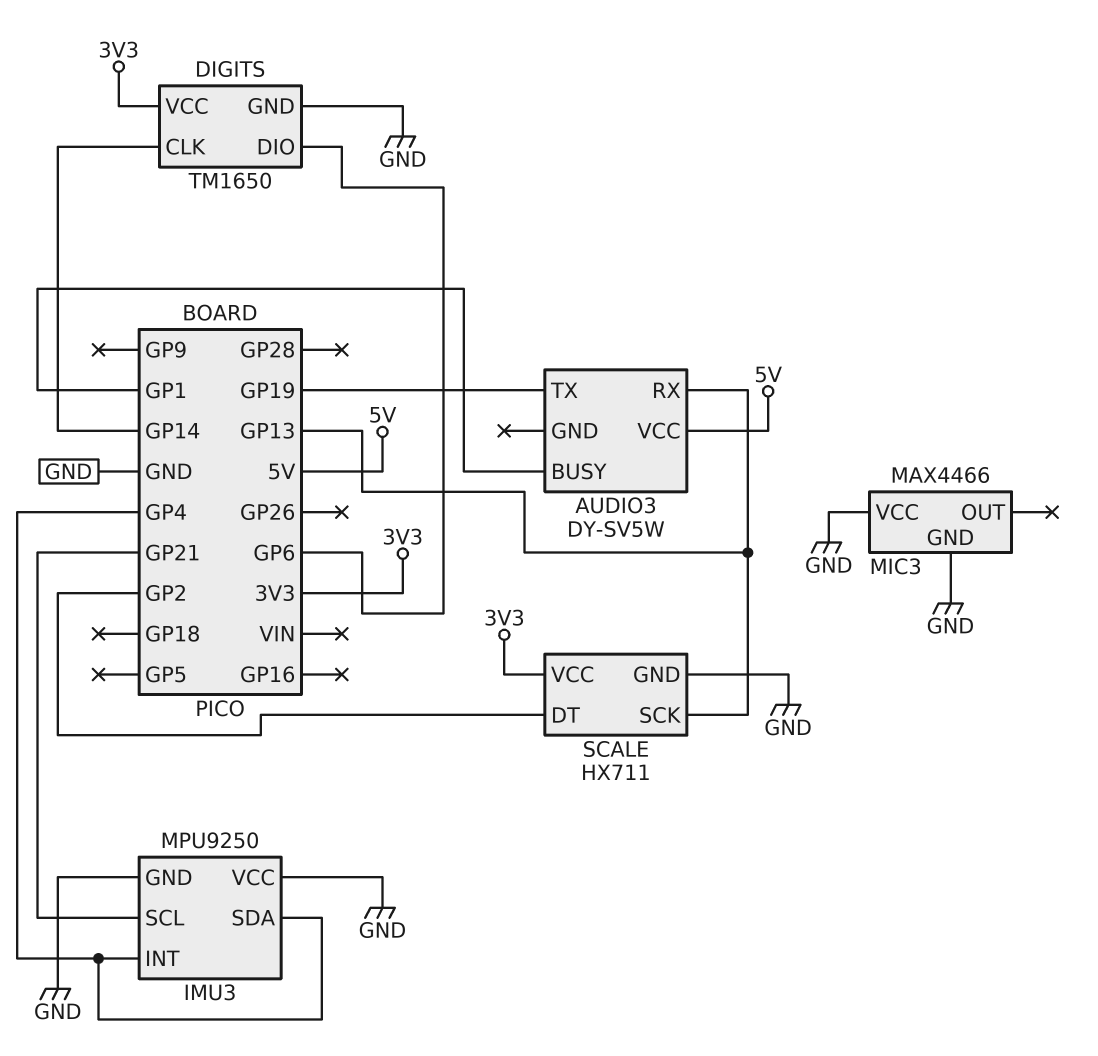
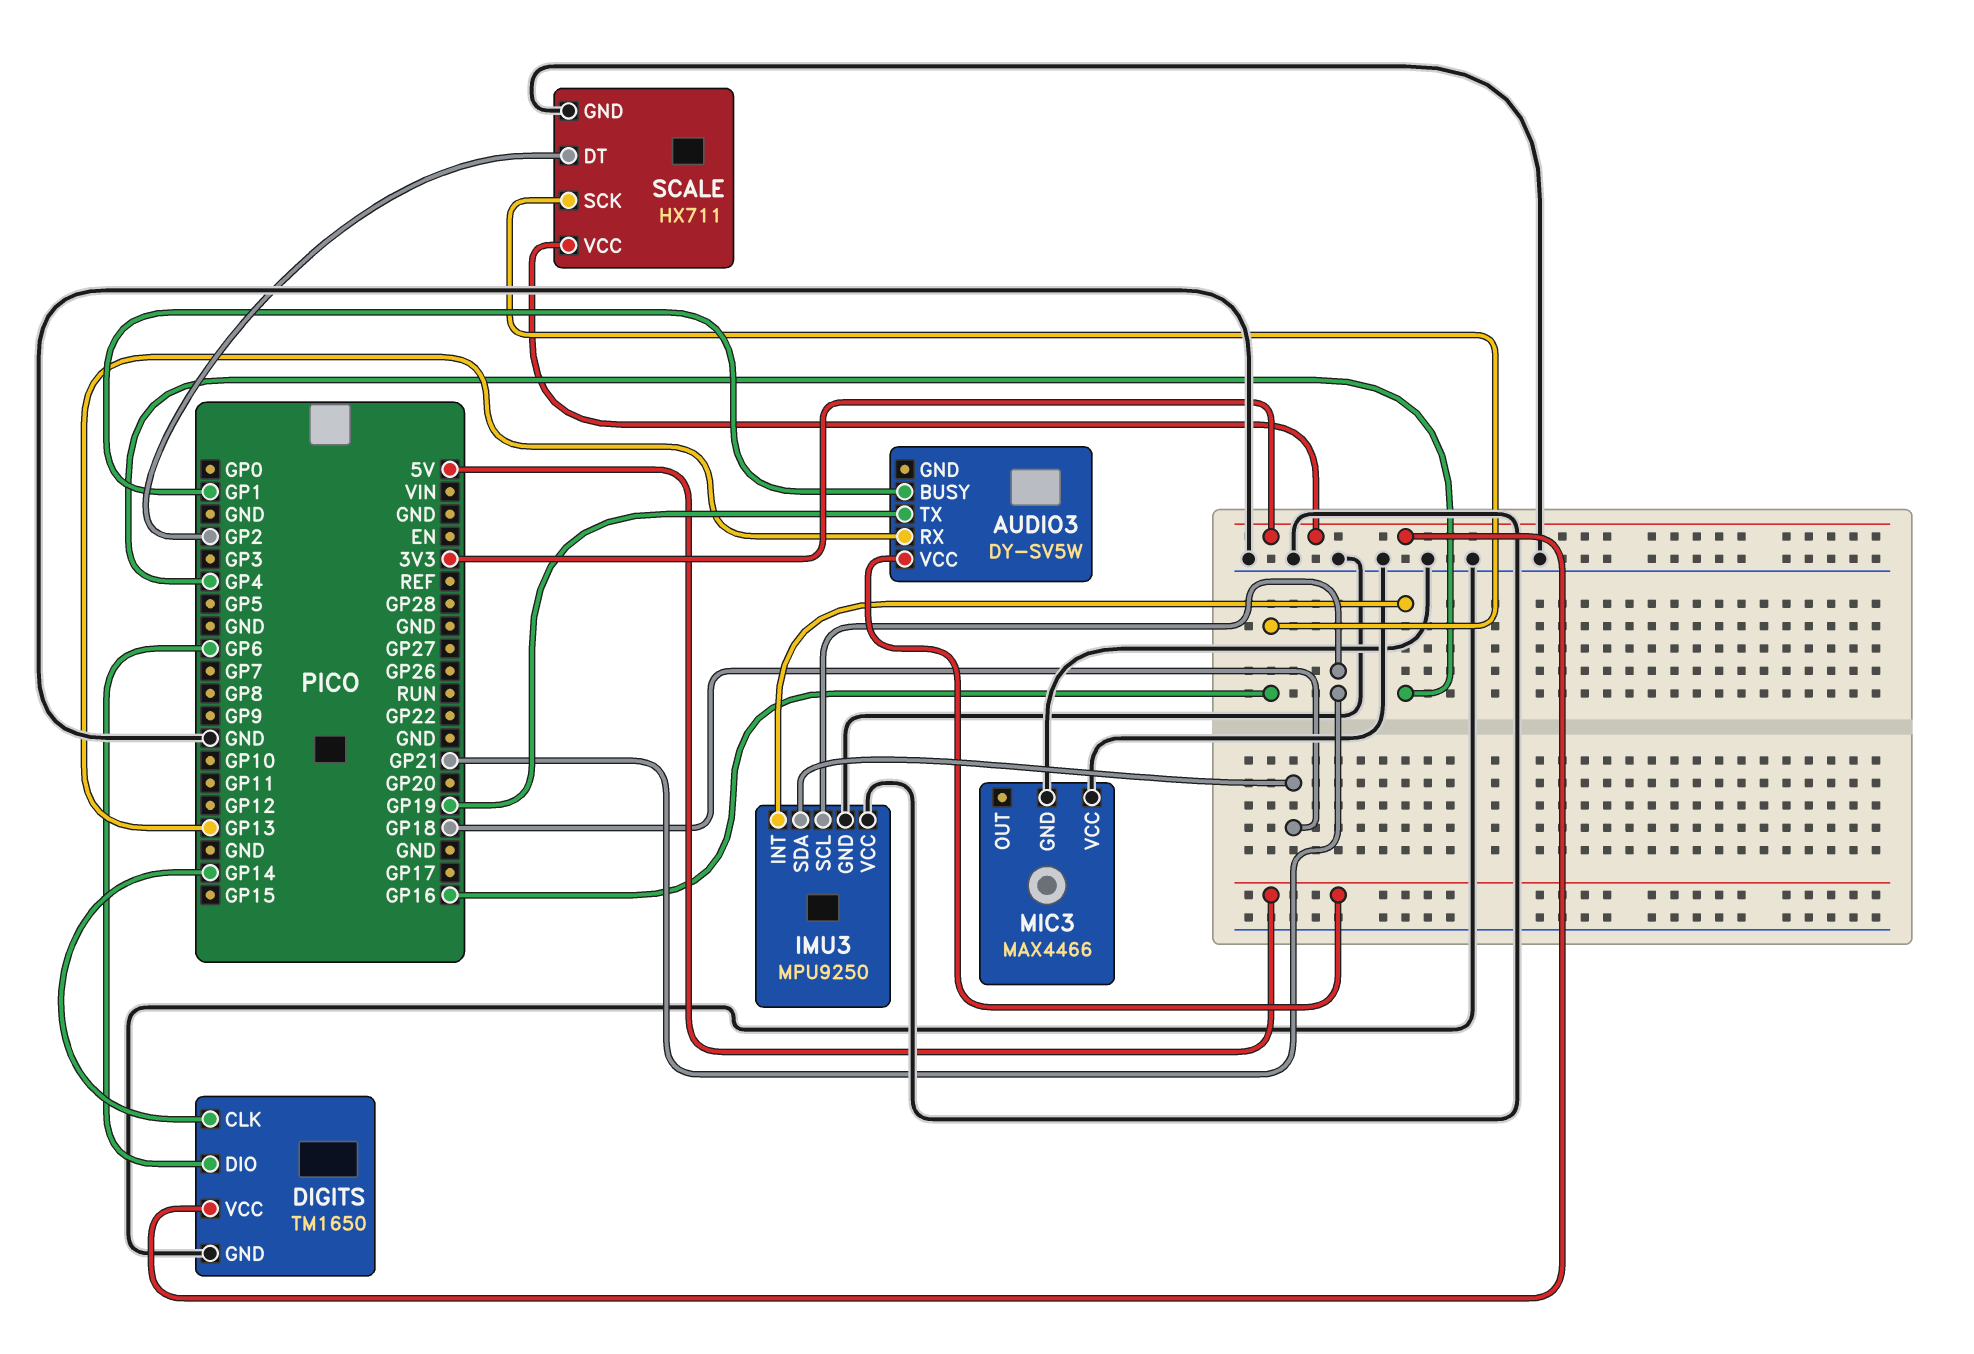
IMU3 pin SDA: GP4 -> GP18
SCALE pin SCK: GP13 -> GP16

